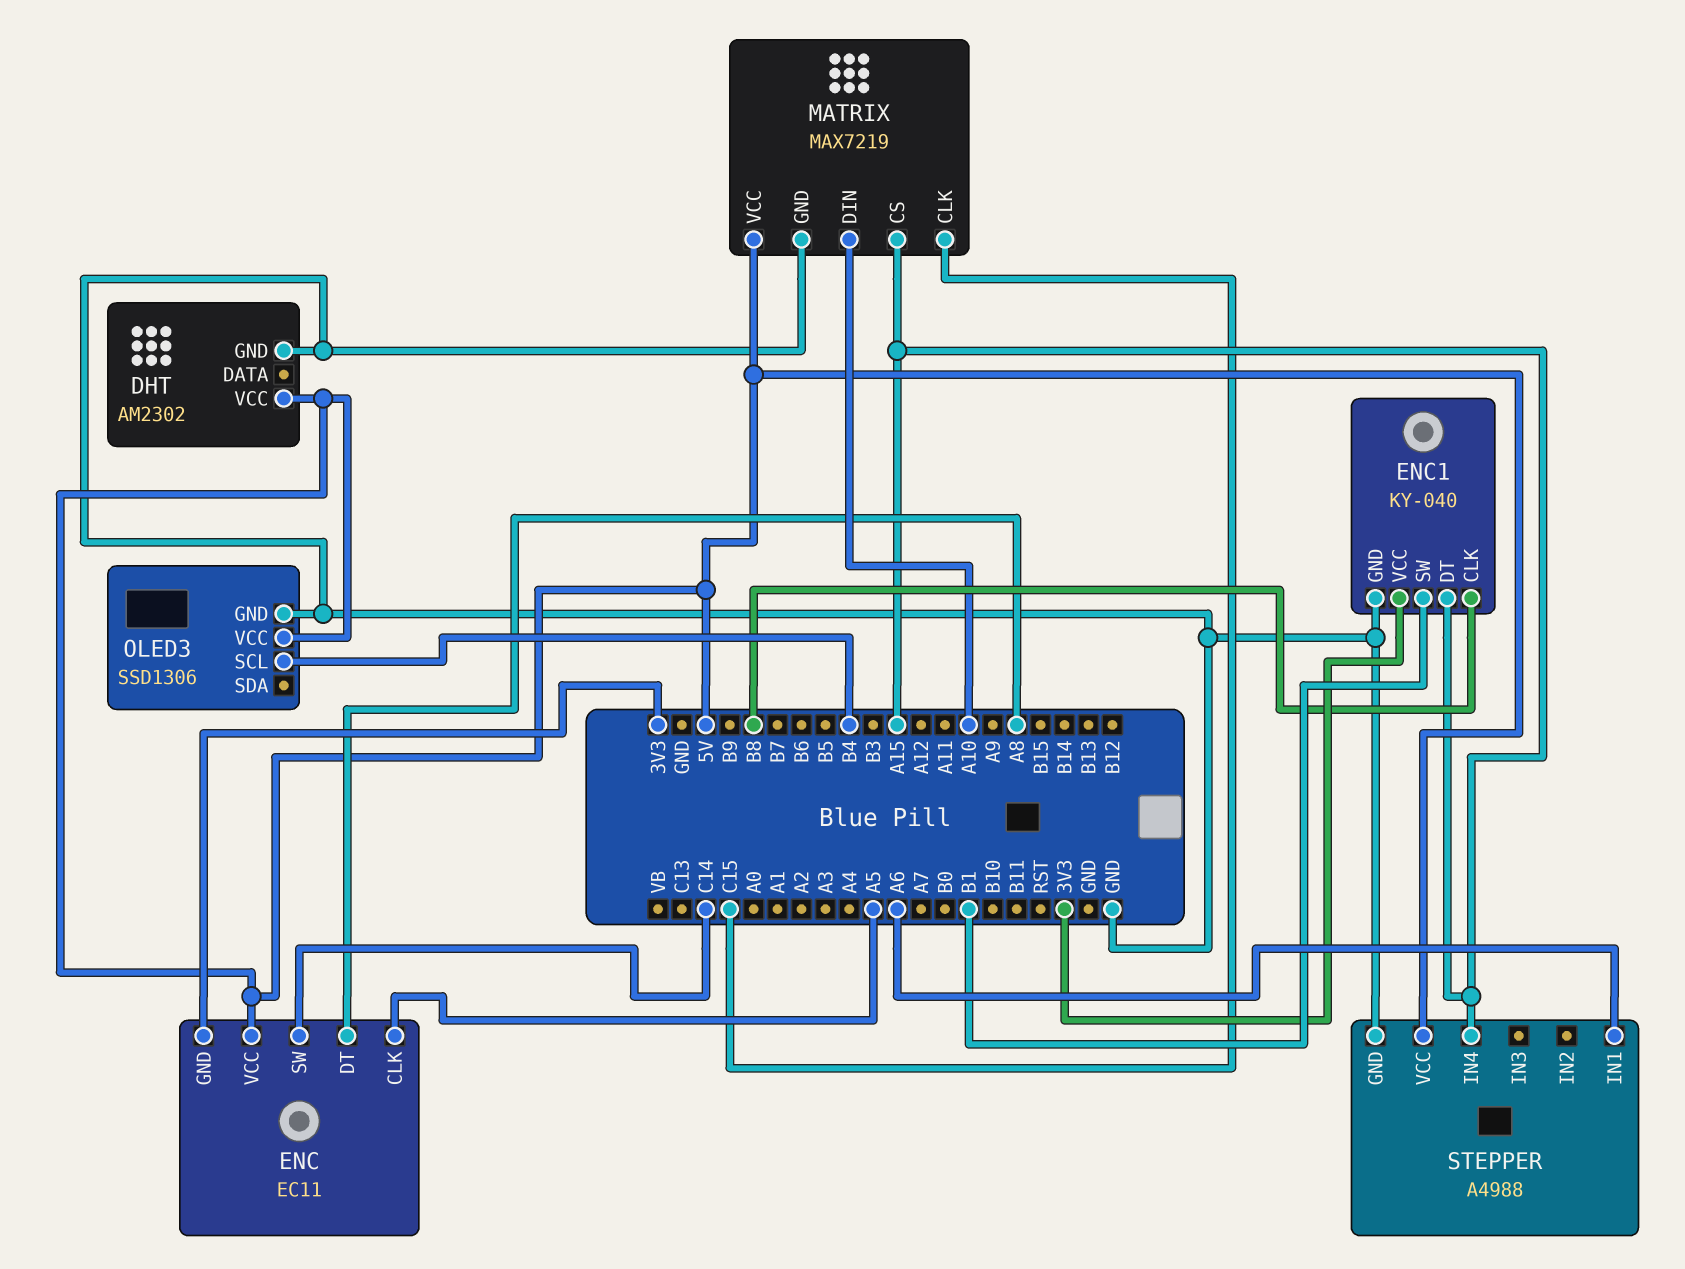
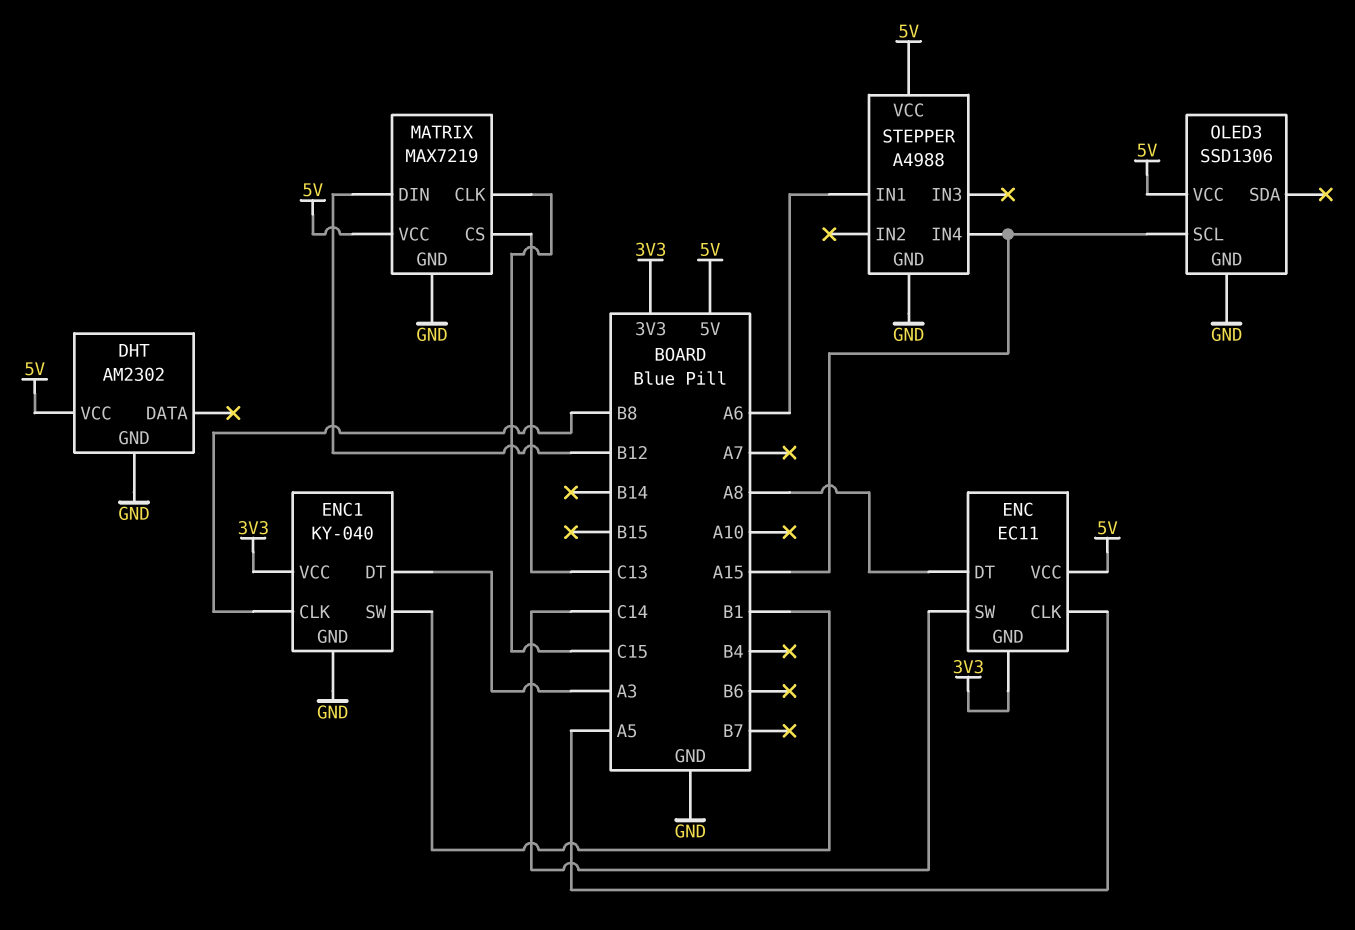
ENC1 pin DT: A15 -> A3
MATRIX pin CS: A15 -> C13
MATRIX pin DIN: A10 -> B12
OLED3 pin SCL: B4 -> A15

